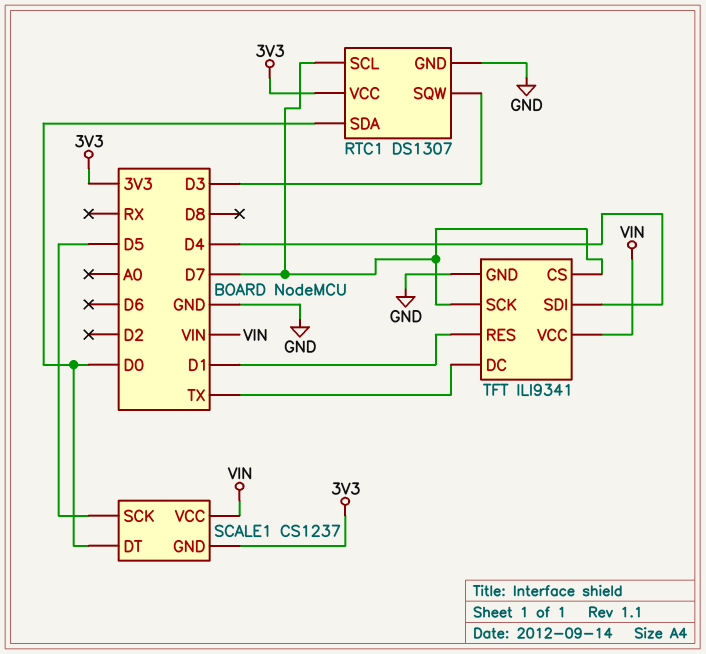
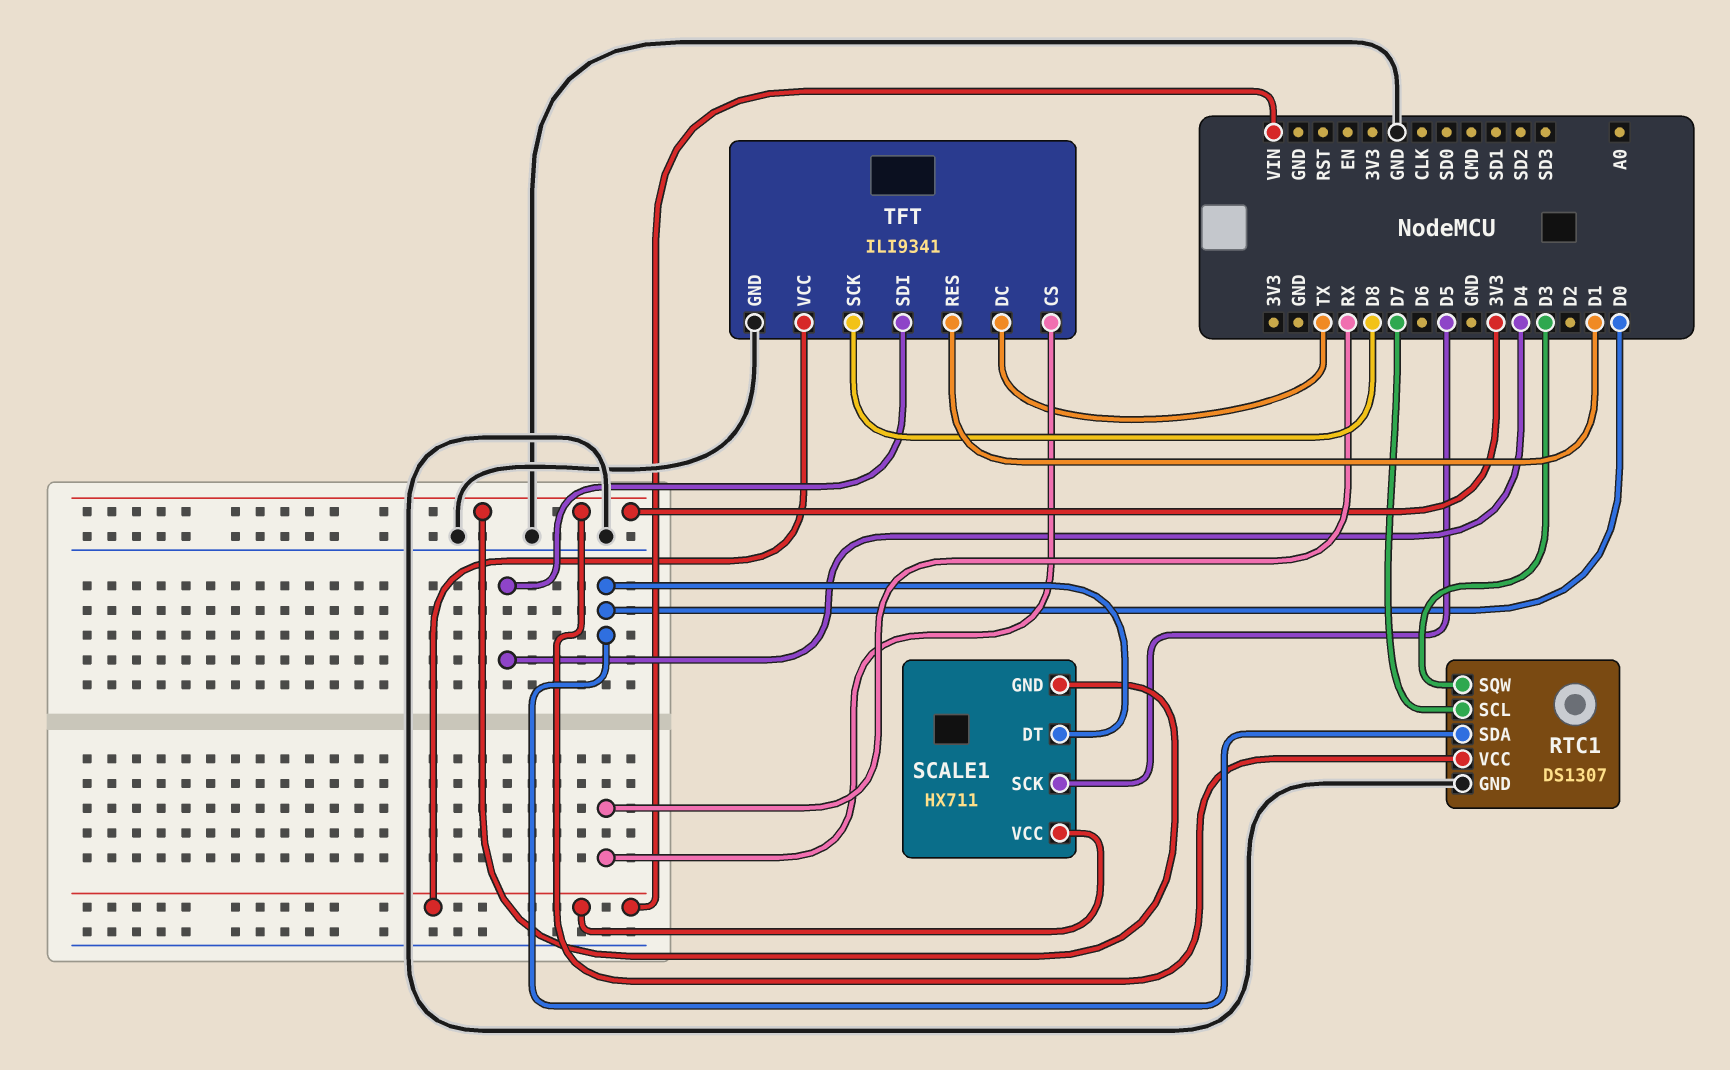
SCALE1: CS1237 -> HX711
TFT pin CS: D7 -> RX
TFT pin SCK: D7 -> D8

